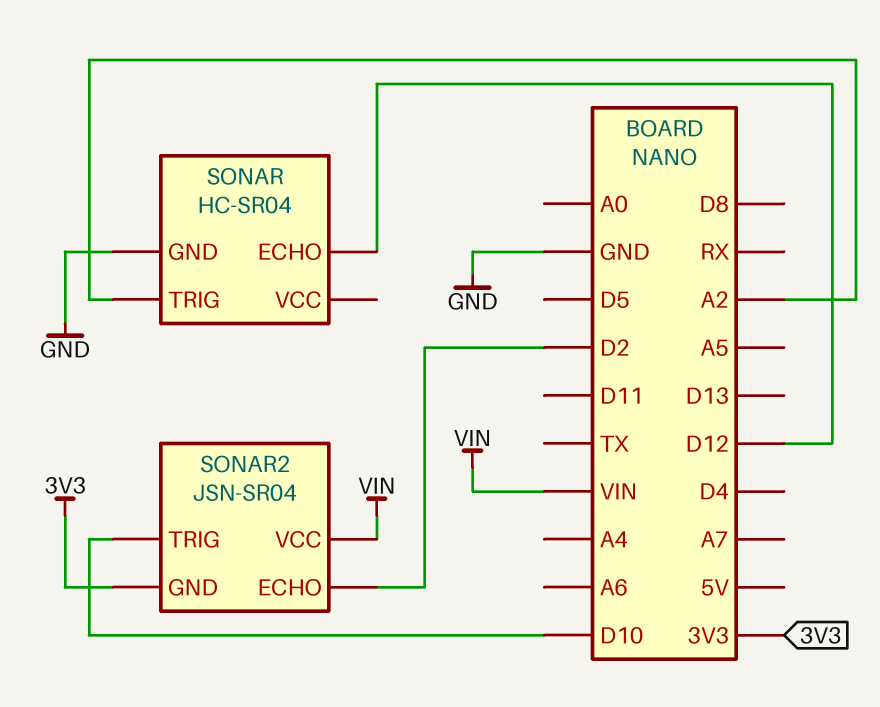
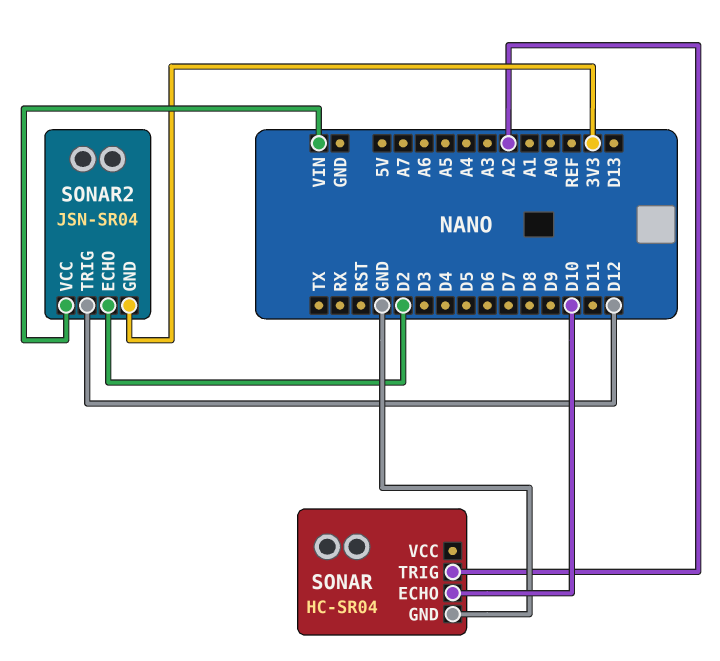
SONAR pin ECHO: D12 -> D10
SONAR2 pin TRIG: D10 -> D12

